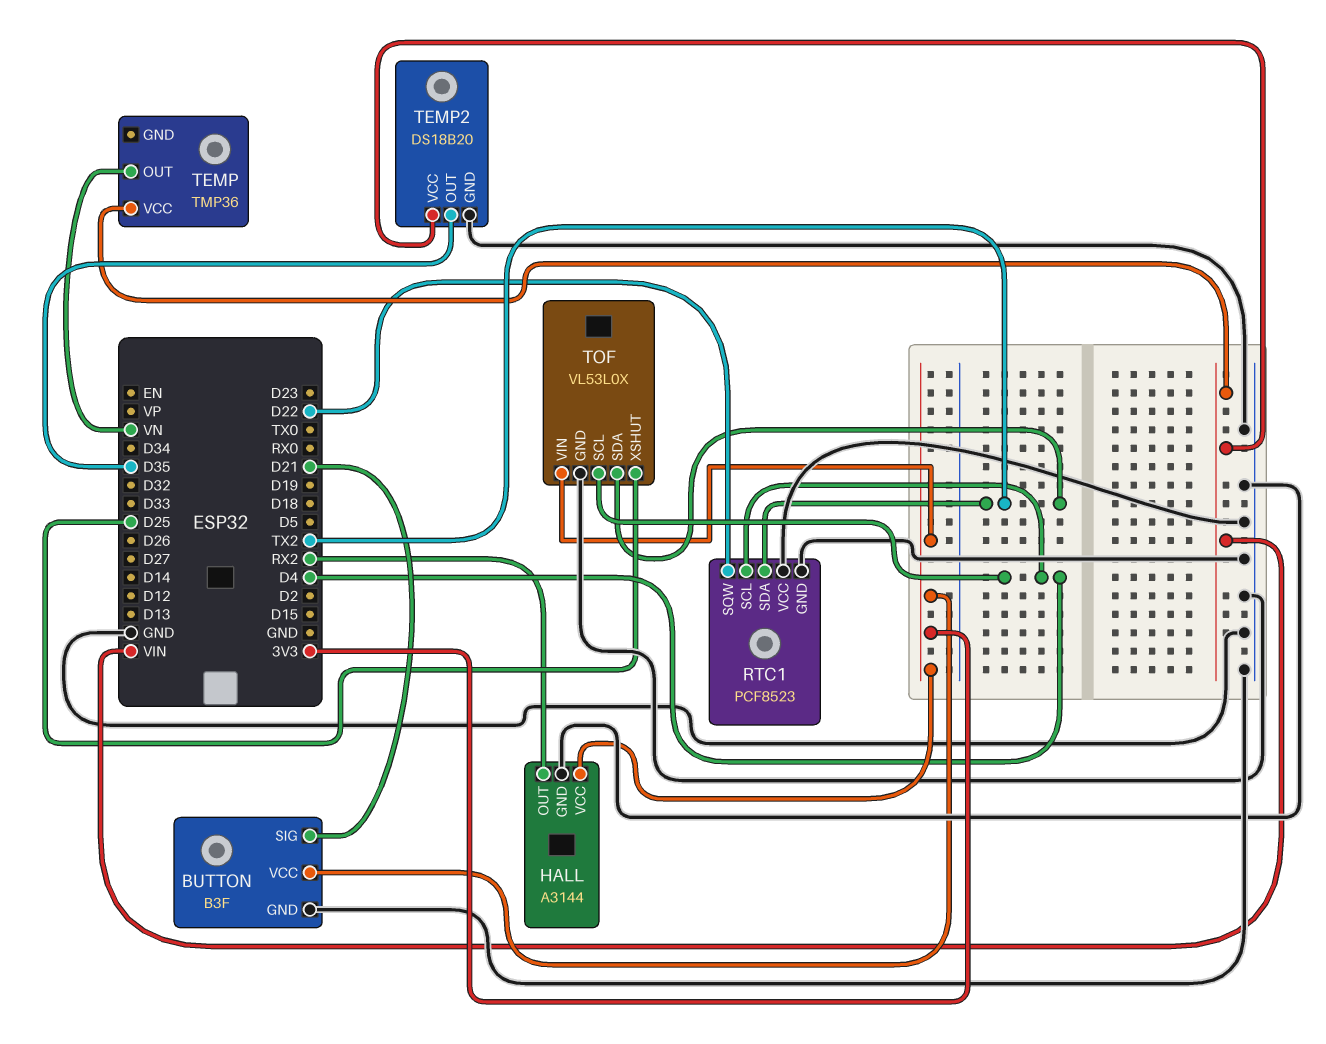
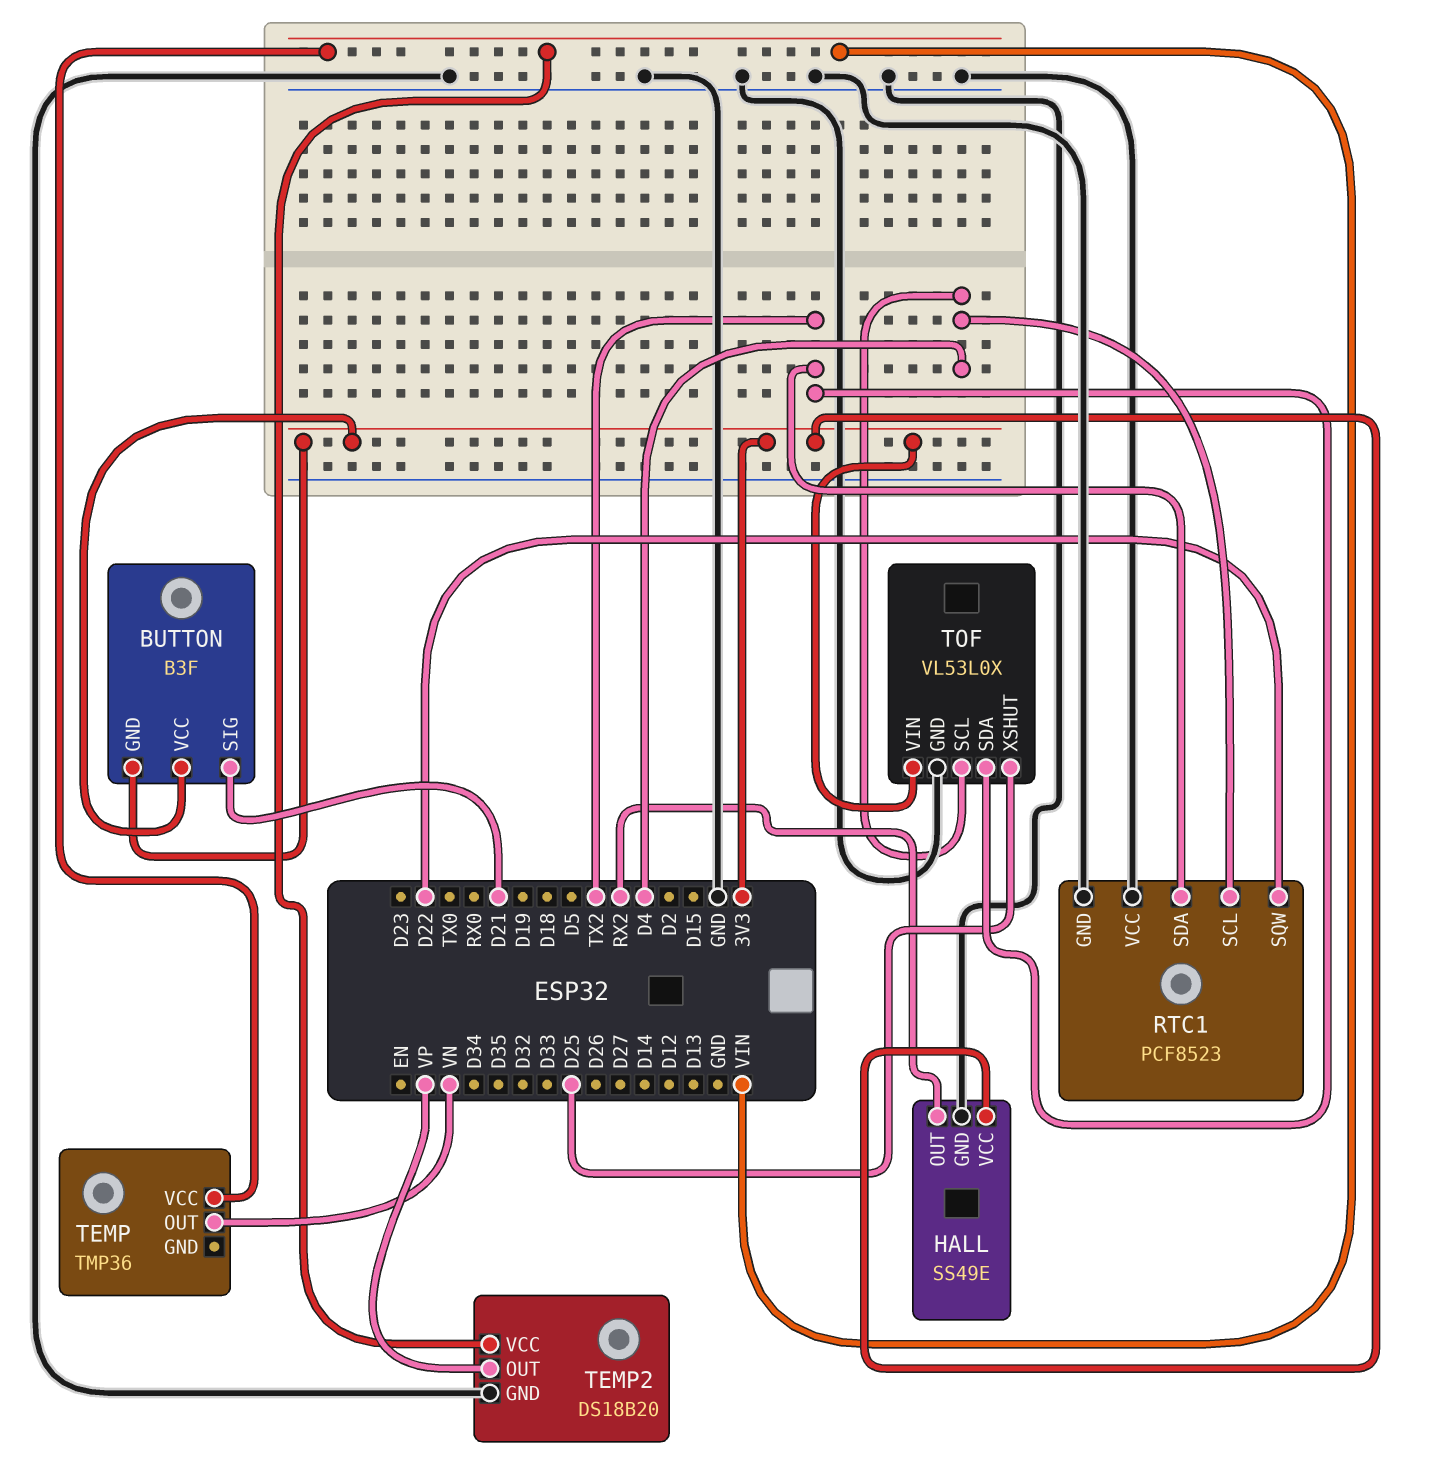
BUTTON pin GND: GND -> 3V3
HALL: A3144 -> SS49E
TEMP2 pin OUT: D35 -> VP

